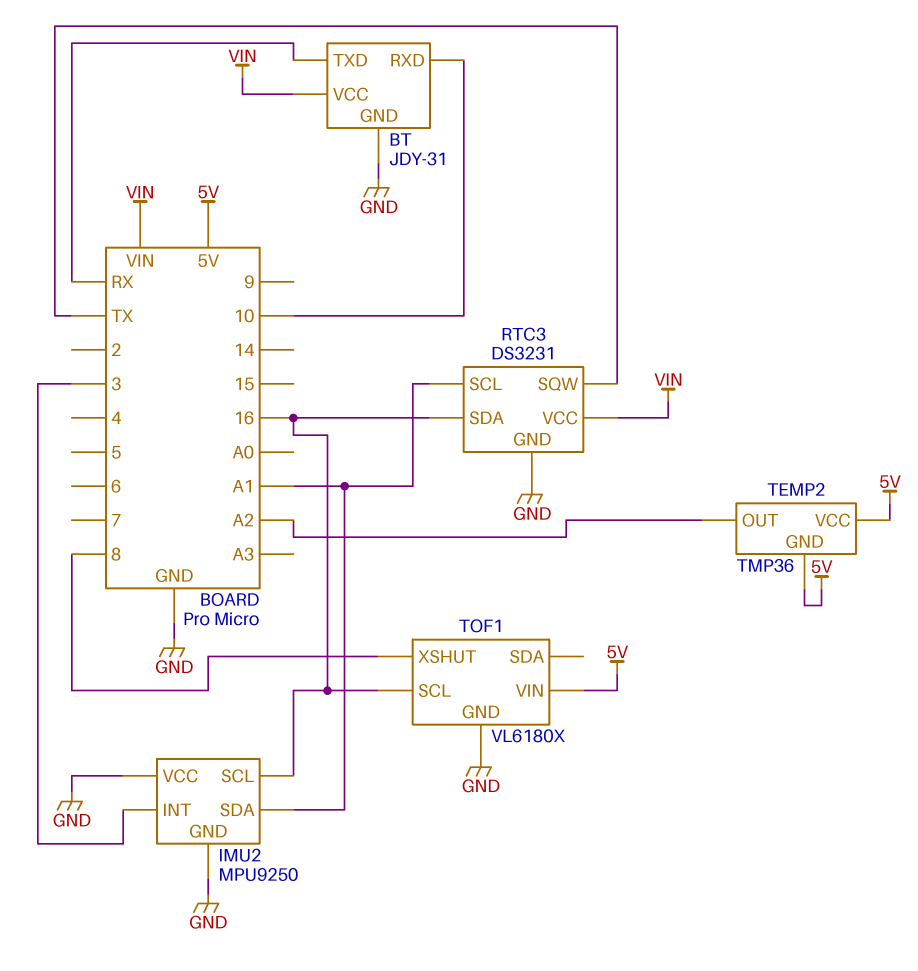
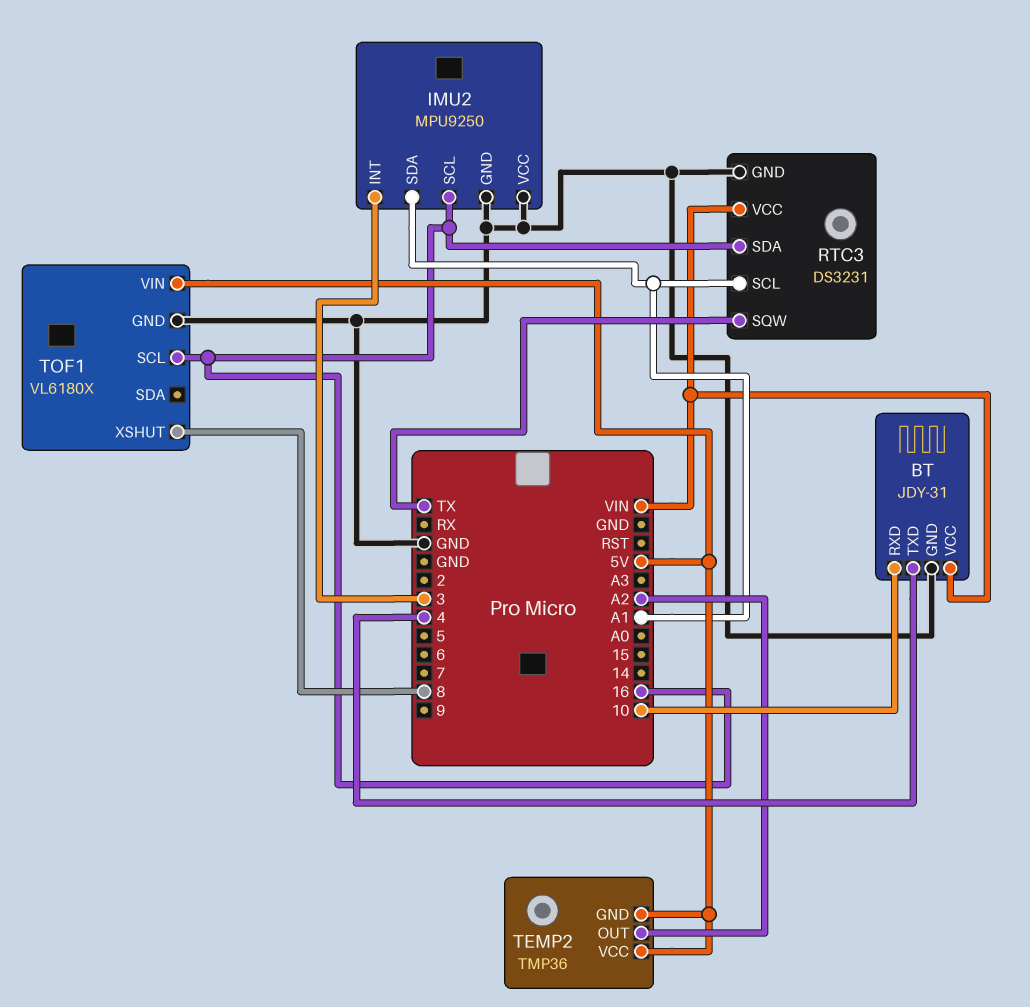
BT pin TXD: RX -> 4

